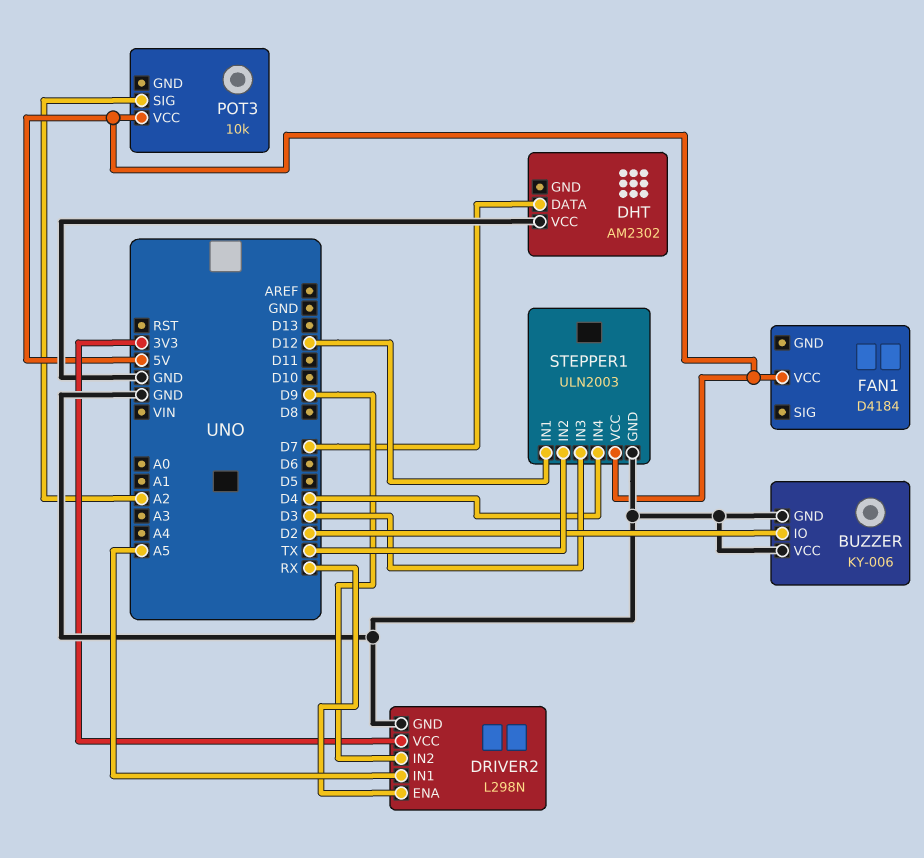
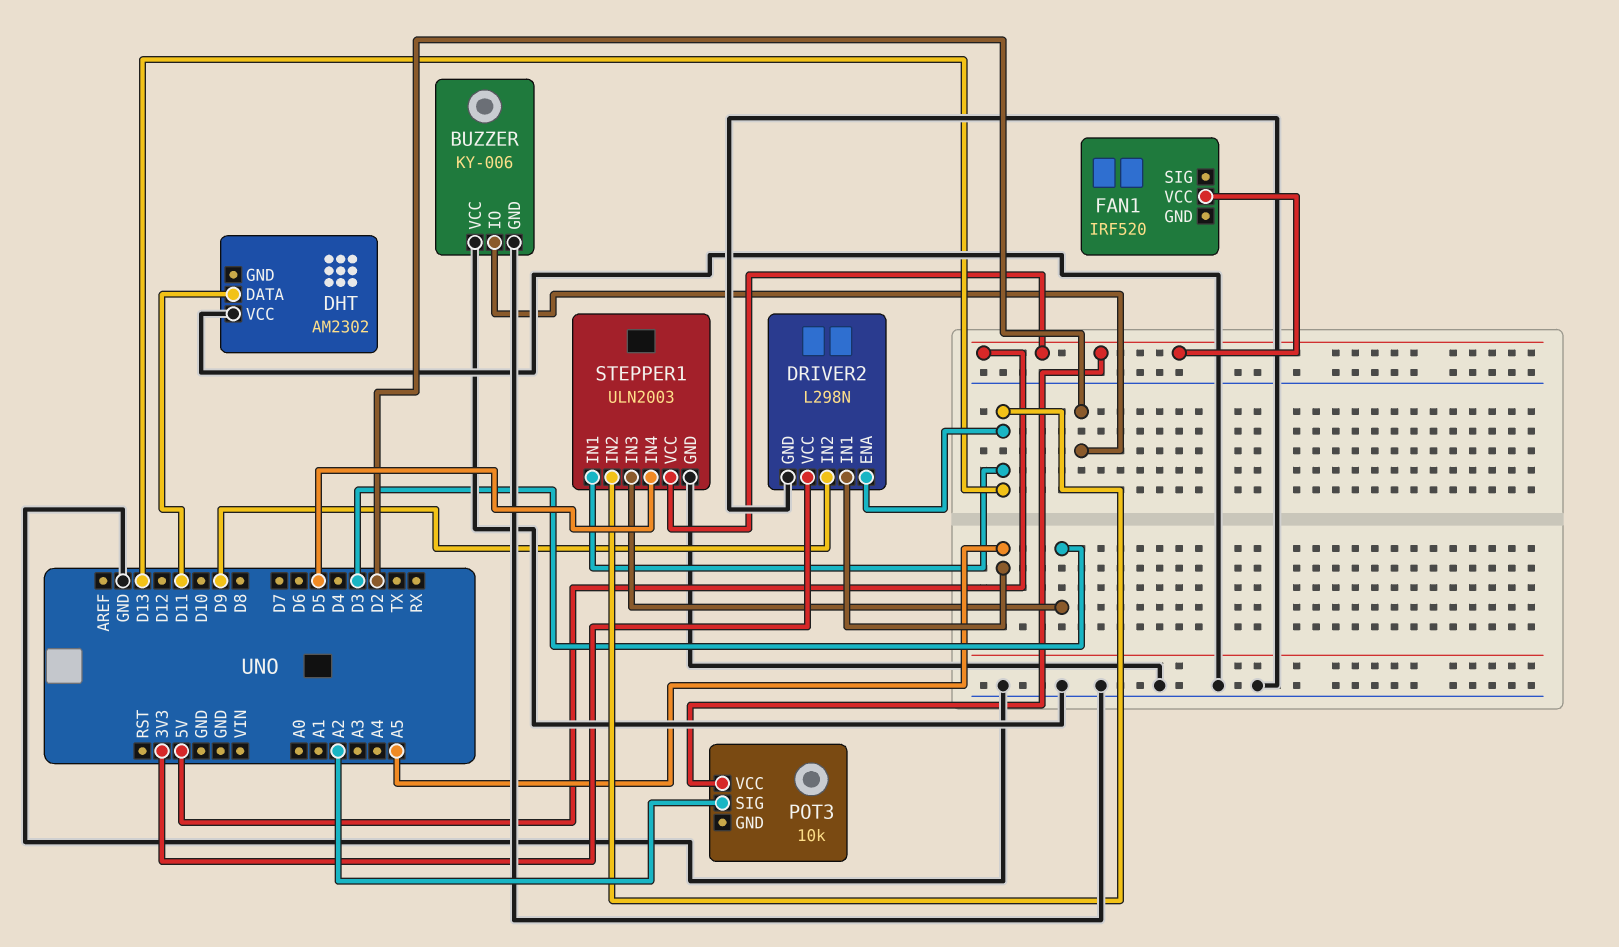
DHT pin DATA: D7 -> D11
DRIVER2 pin ENA: RX -> D13
FAN1: D4184 -> IRF520
STEPPER1 pin IN1: D12 -> D13
STEPPER1 pin IN2: TX -> D13
STEPPER1 pin IN4: D4 -> D5

